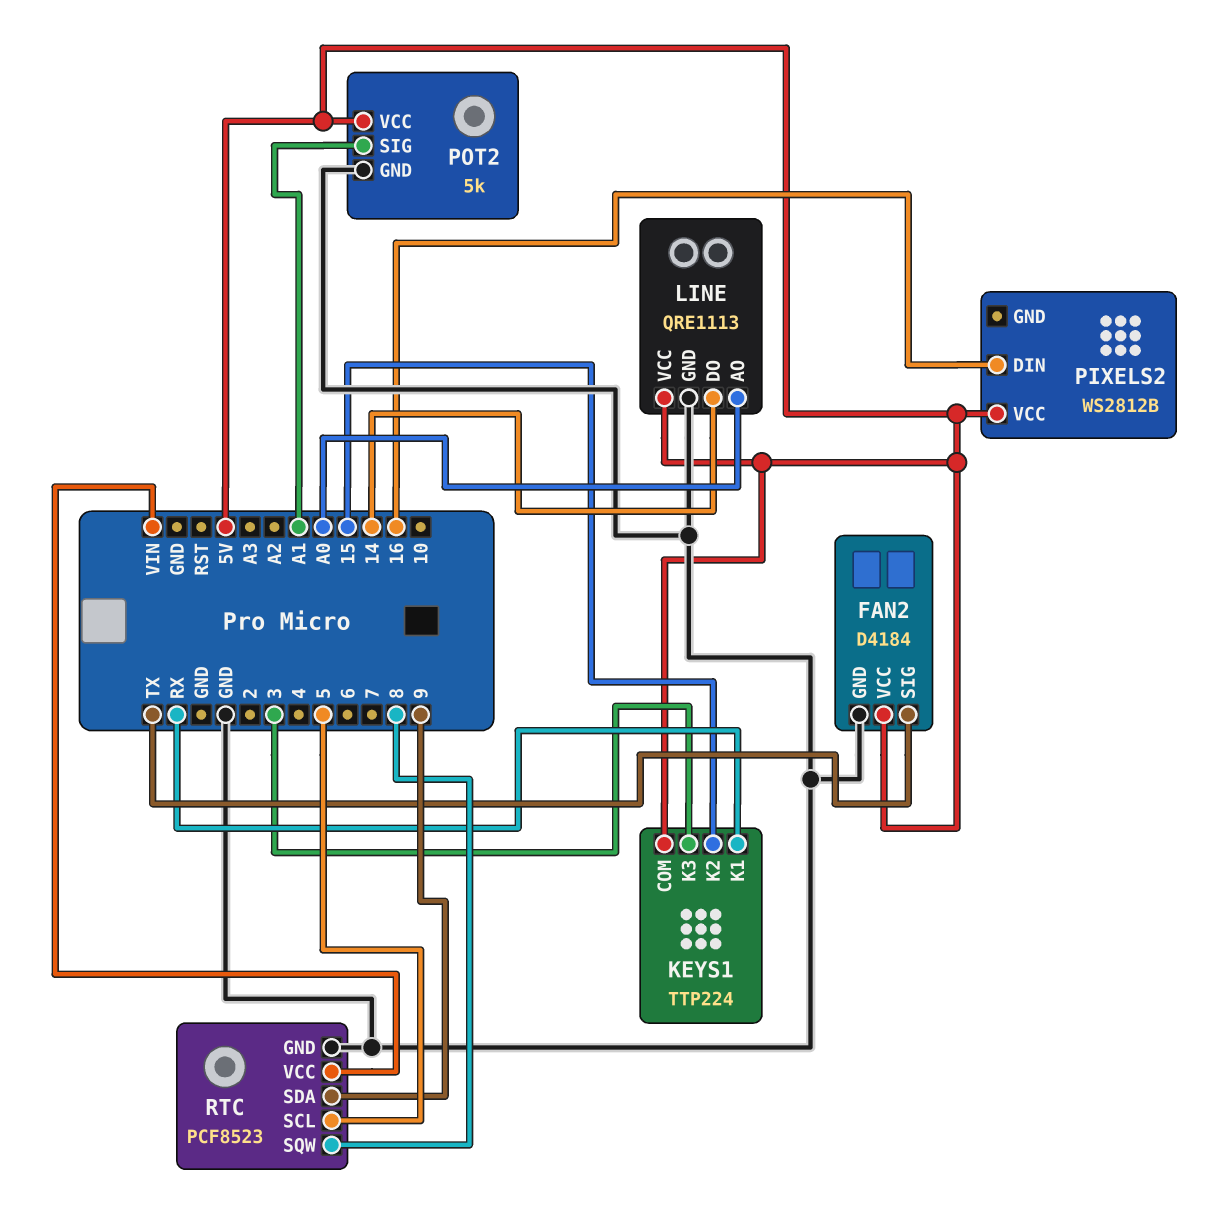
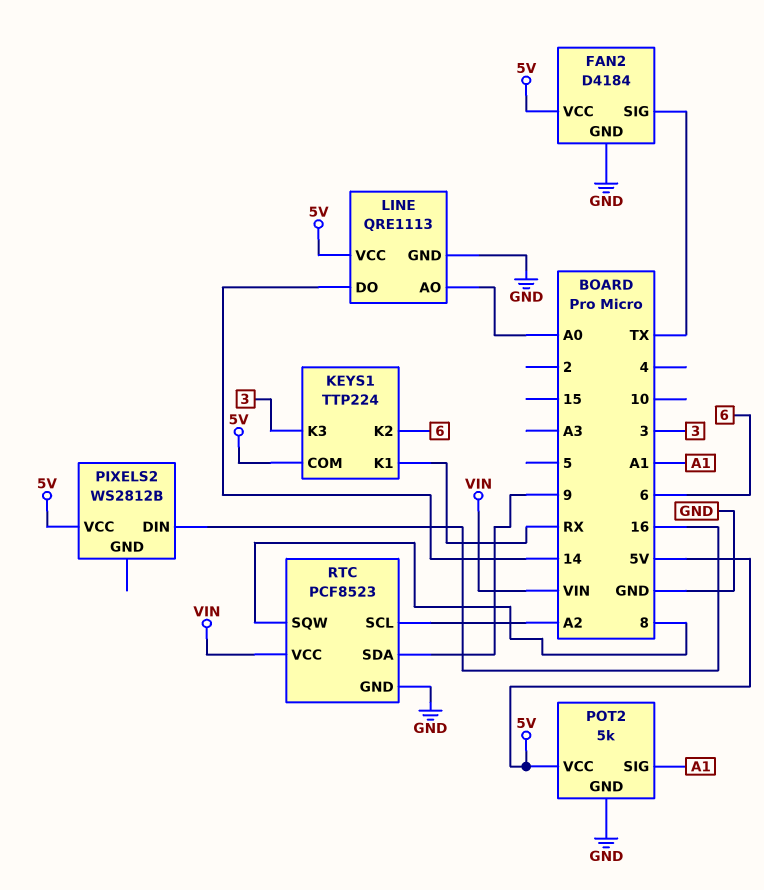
KEYS1 pin K2: 15 -> 6
RTC pin SCL: 5 -> A2

